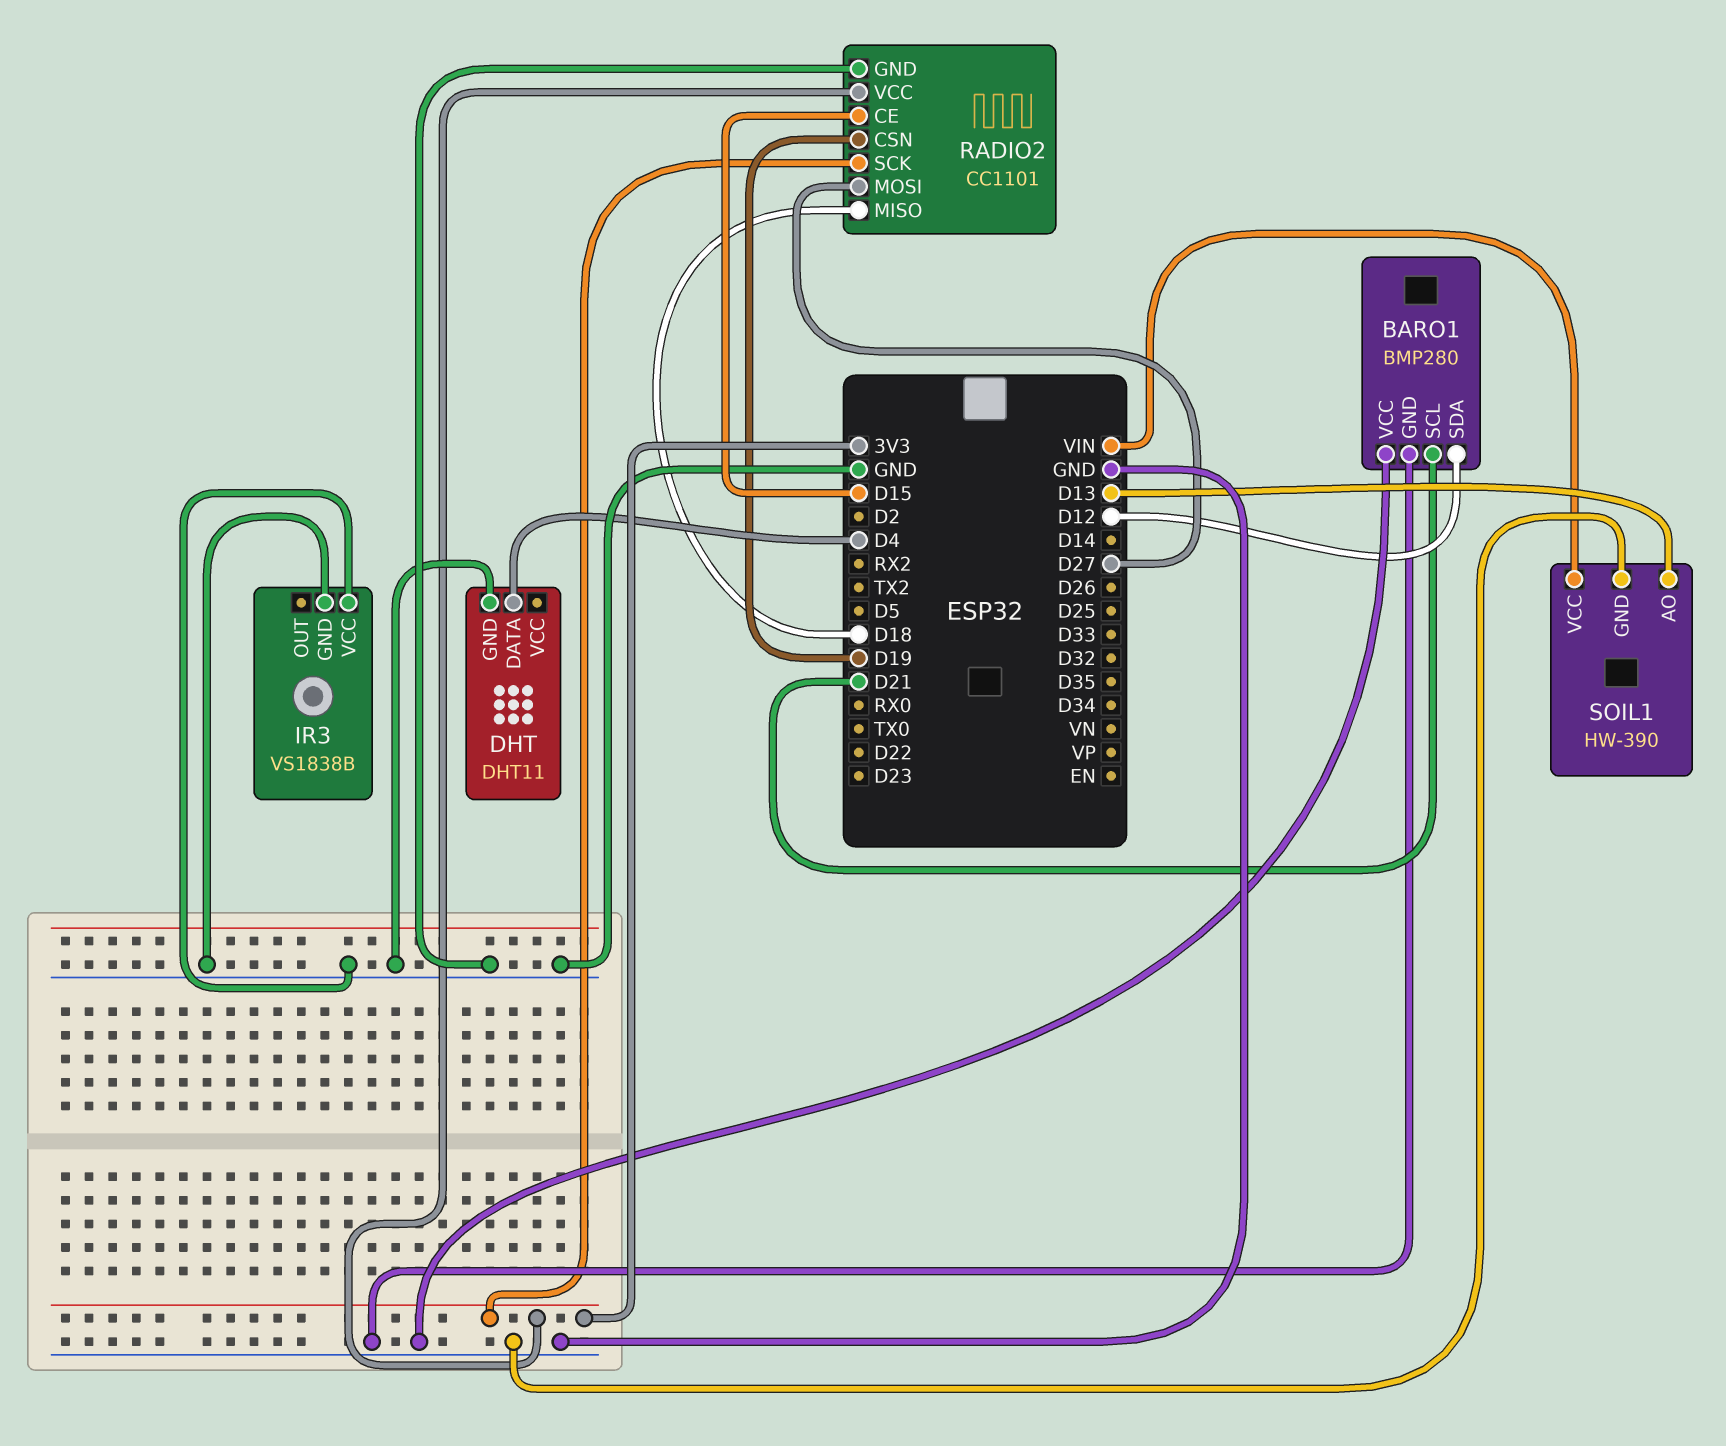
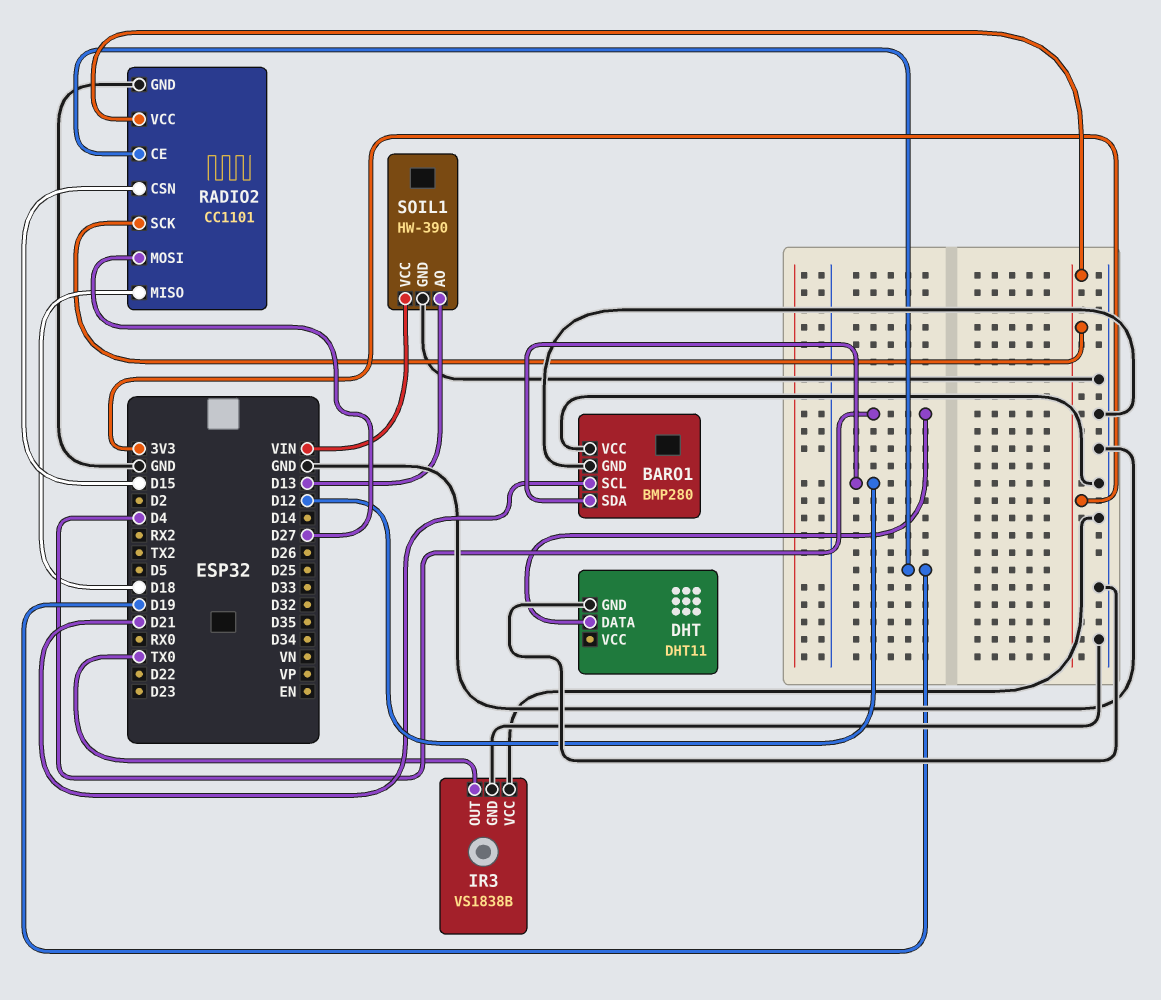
IR3 pin OUT: none -> TX0
RADIO2 pin CE: D15 -> D19
RADIO2 pin CSN: D19 -> D15

